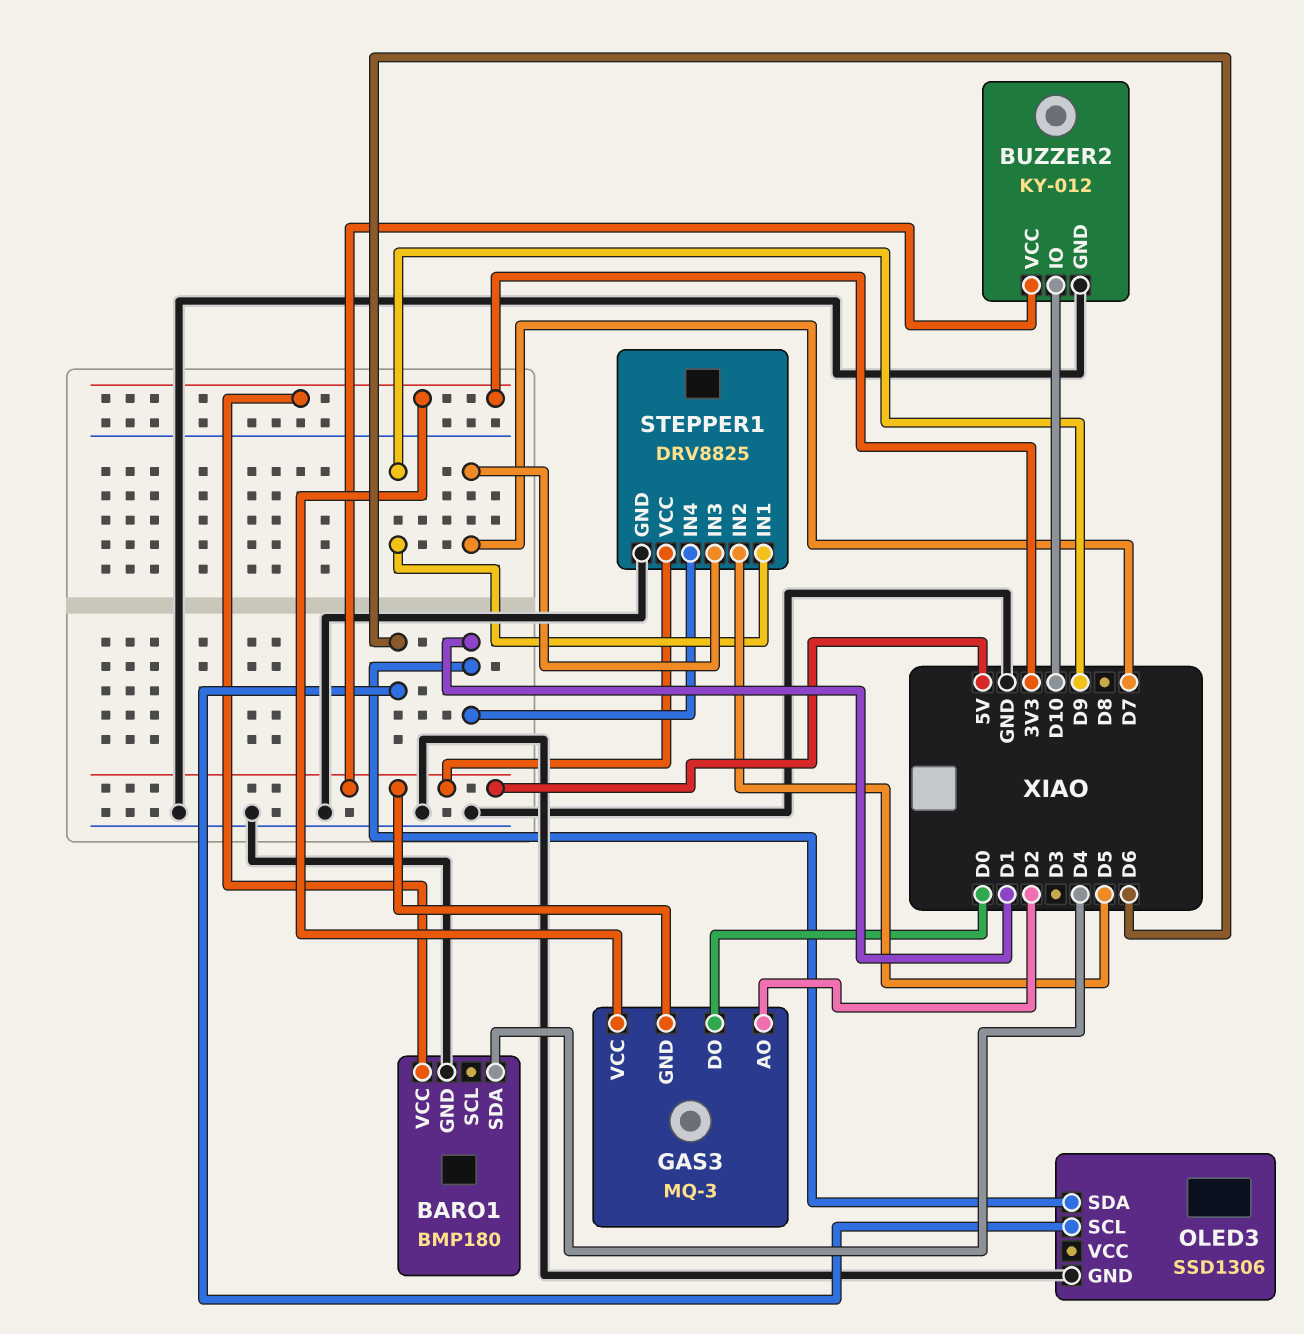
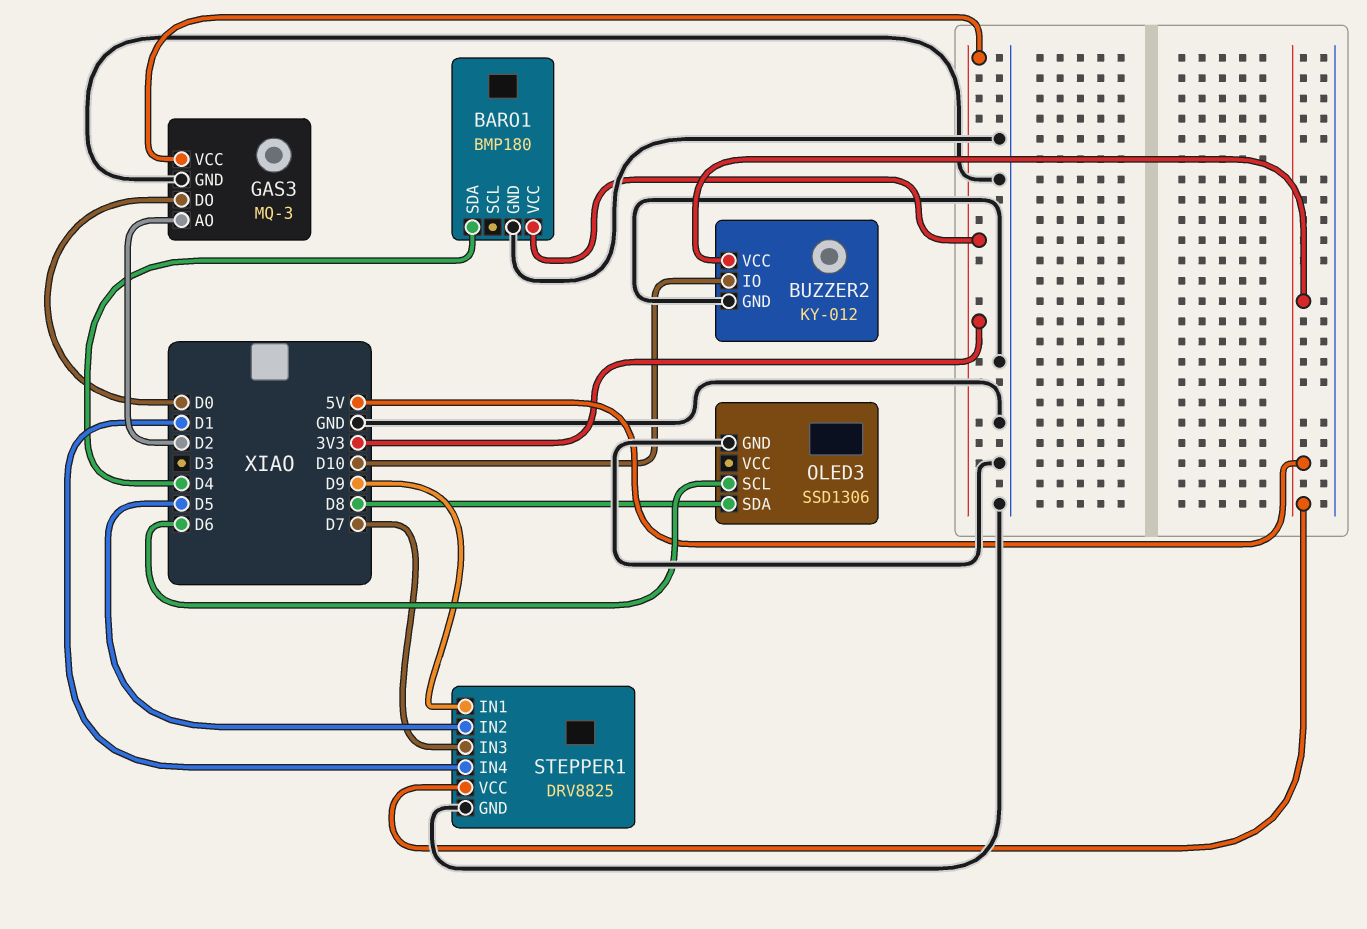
GAS3 pin GND: 5V -> GND
OLED3 pin SDA: D1 -> D8

